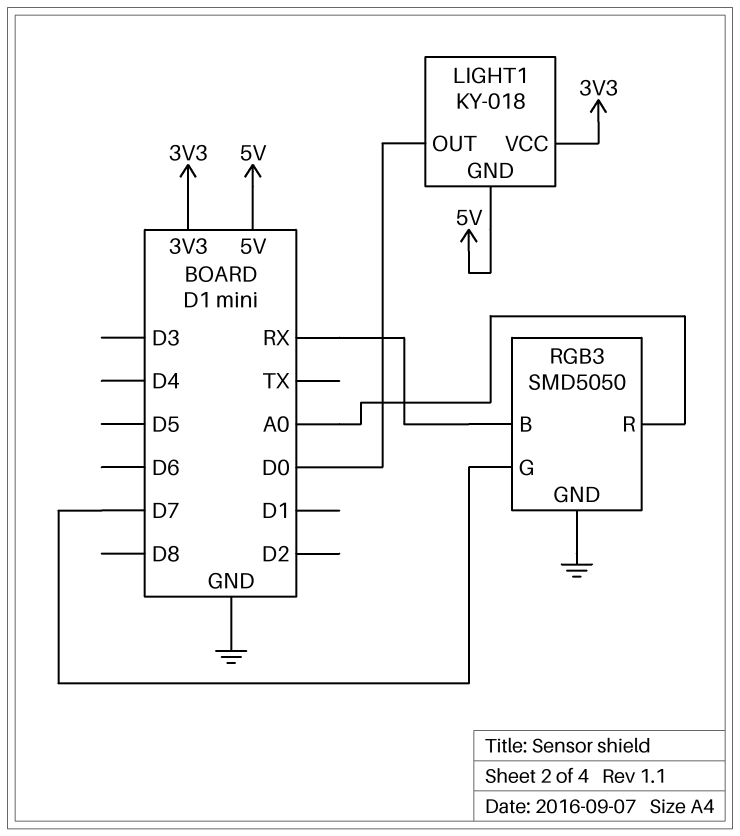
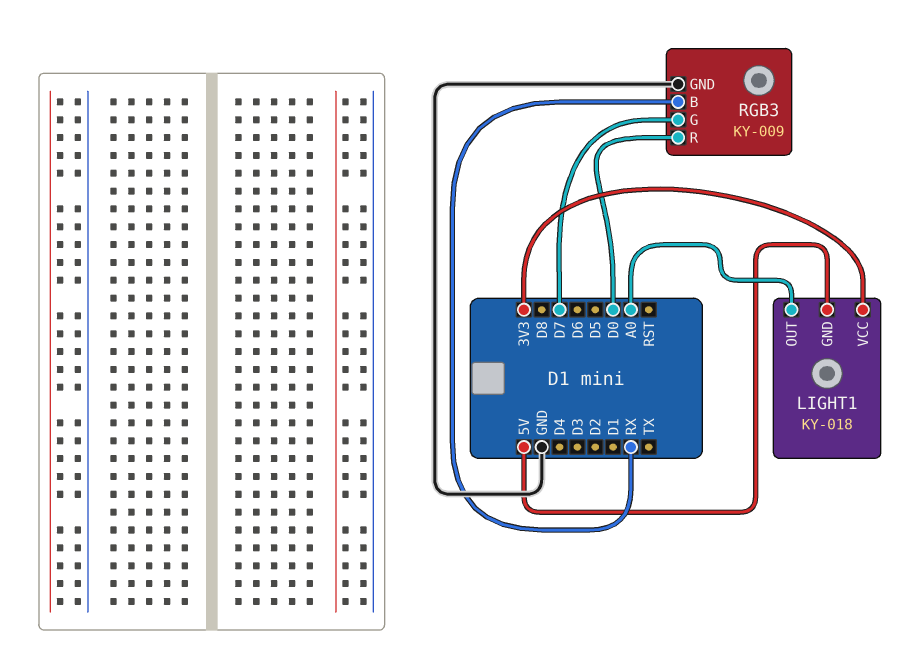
LIGHT1 pin OUT: D0 -> A0
RGB3: SMD5050 -> KY-009
RGB3 pin R: A0 -> D0

